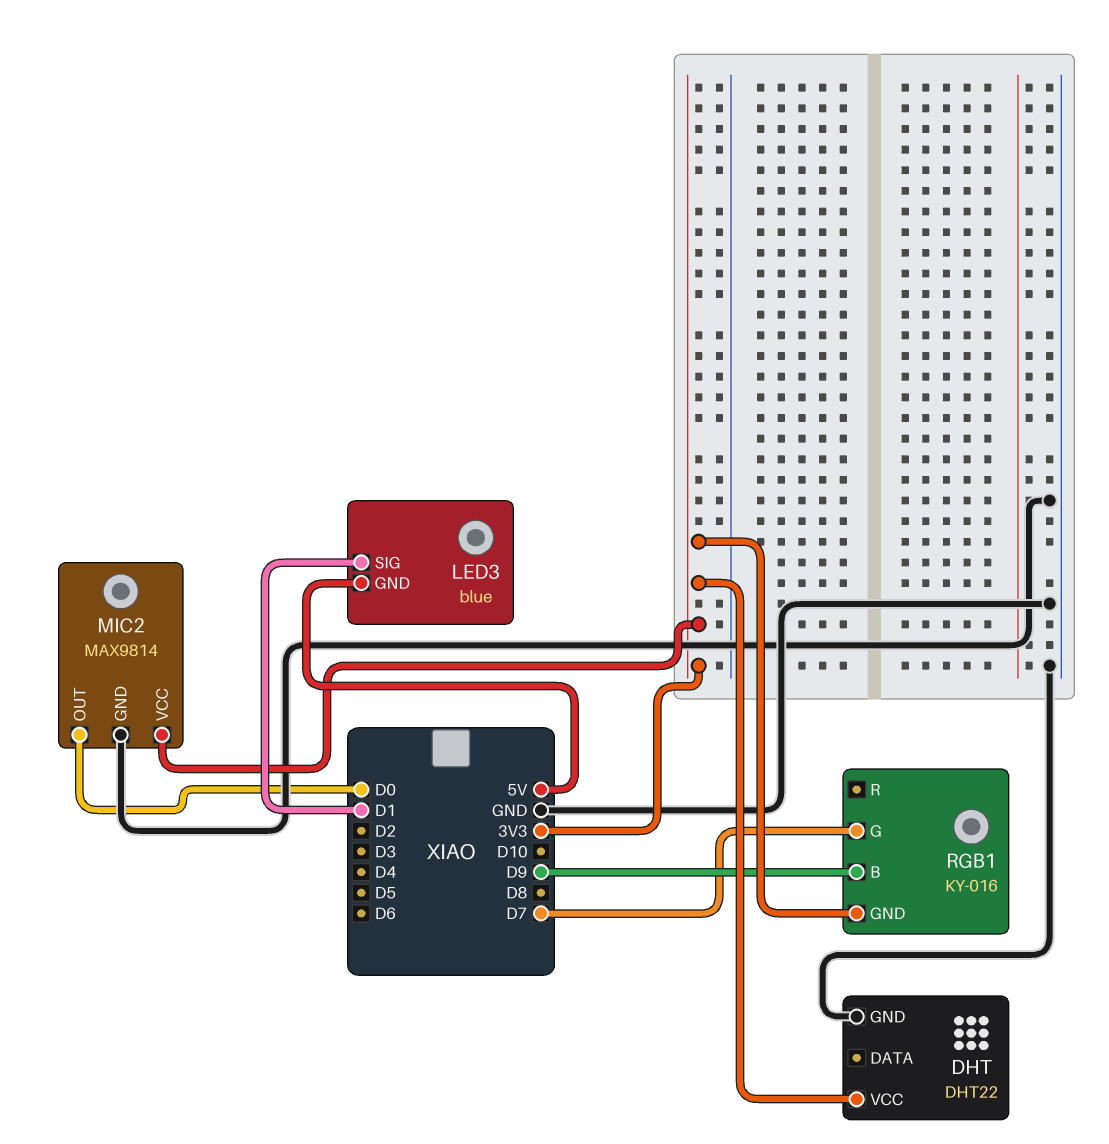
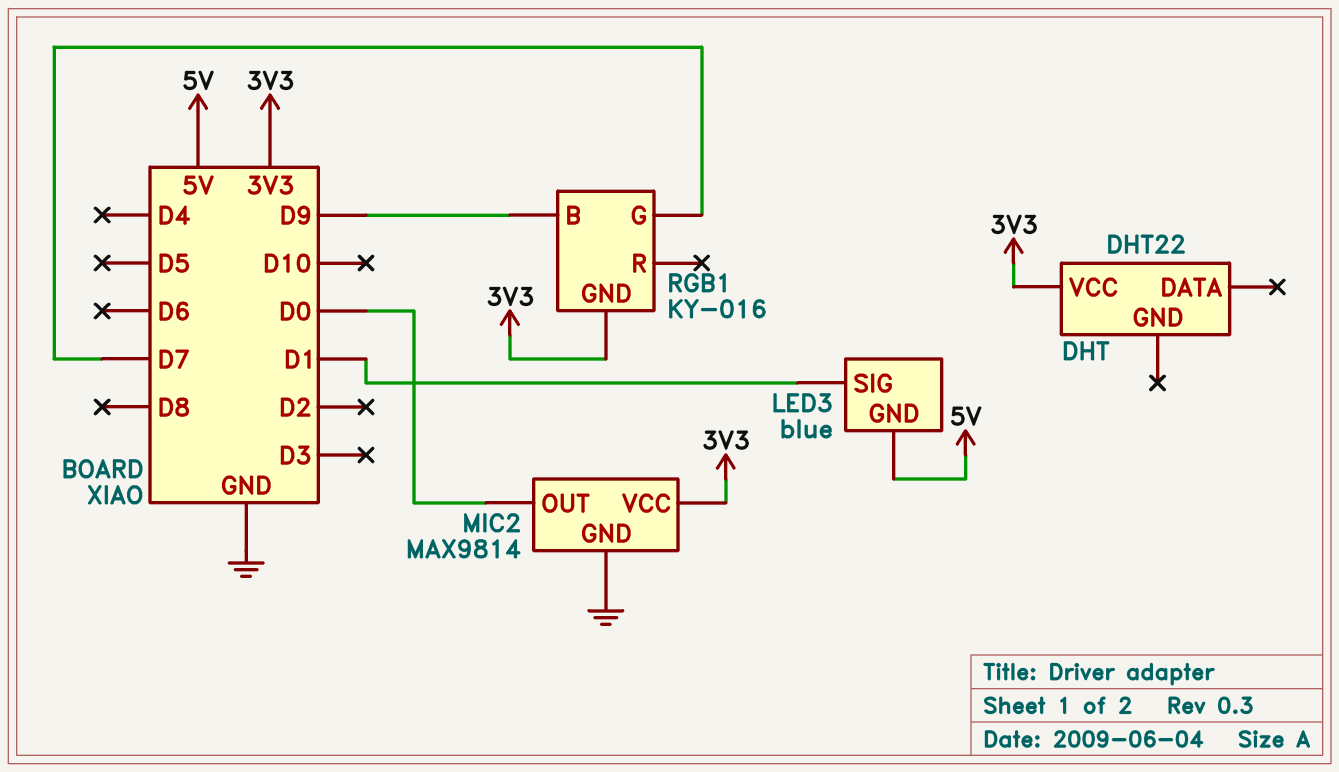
DHT pin GND: GND -> none

